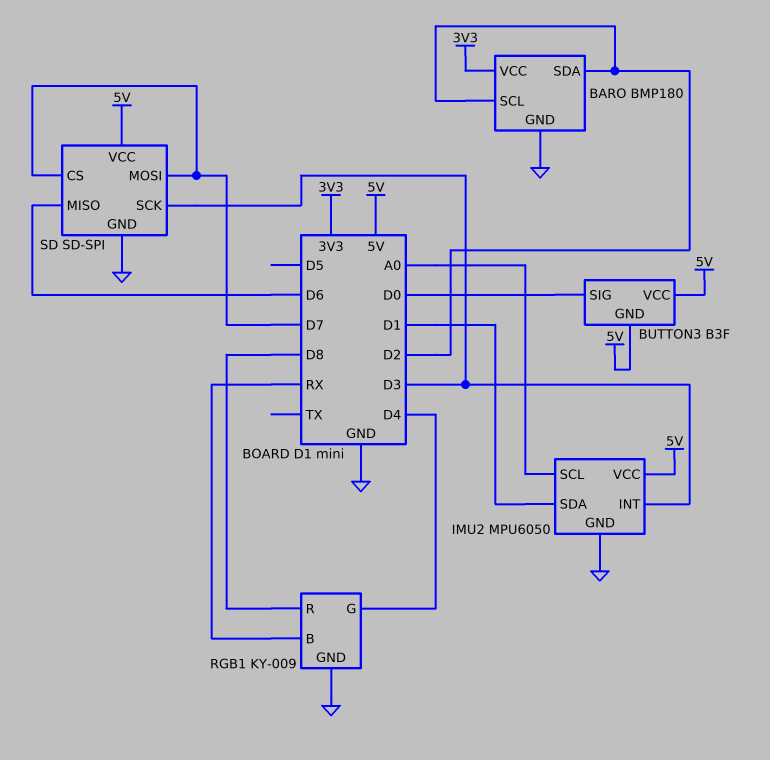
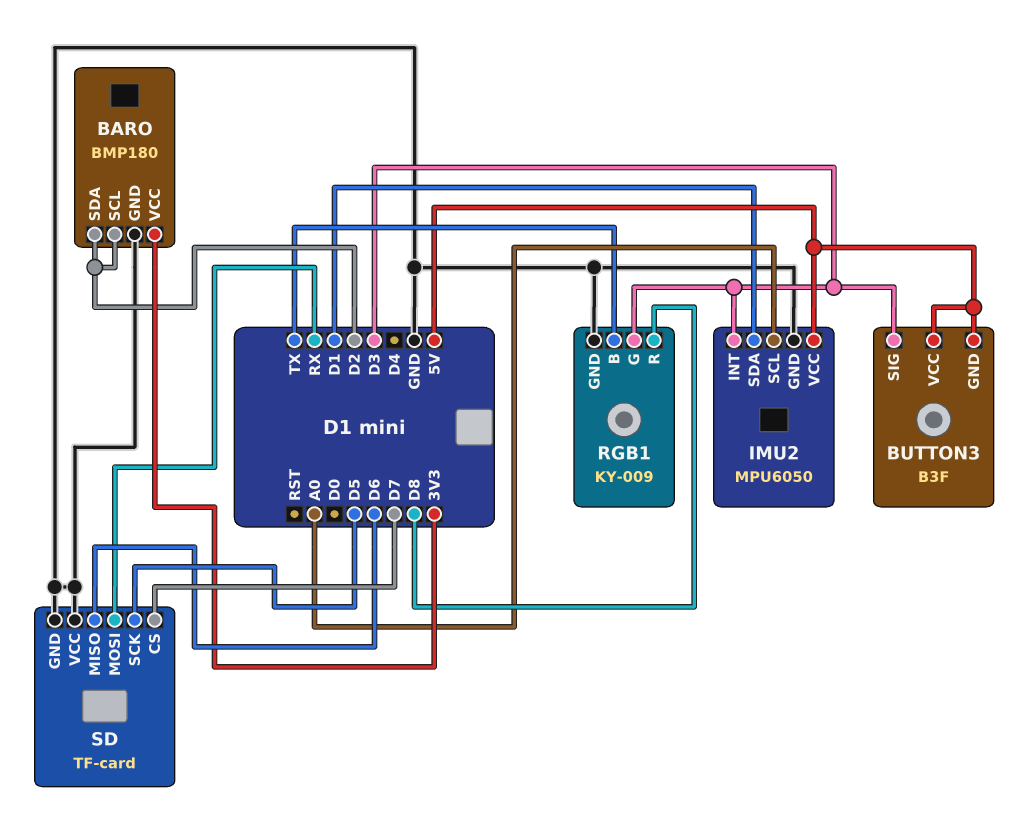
BUTTON3 pin SIG: D0 -> D3
RGB1 pin B: RX -> TX
RGB1 pin G: D4 -> D3
SD: SD-SPI -> TF-card
SD pin MOSI: D7 -> RX
SD pin SCK: D3 -> D5
SD pin VCC: 5V -> GND

